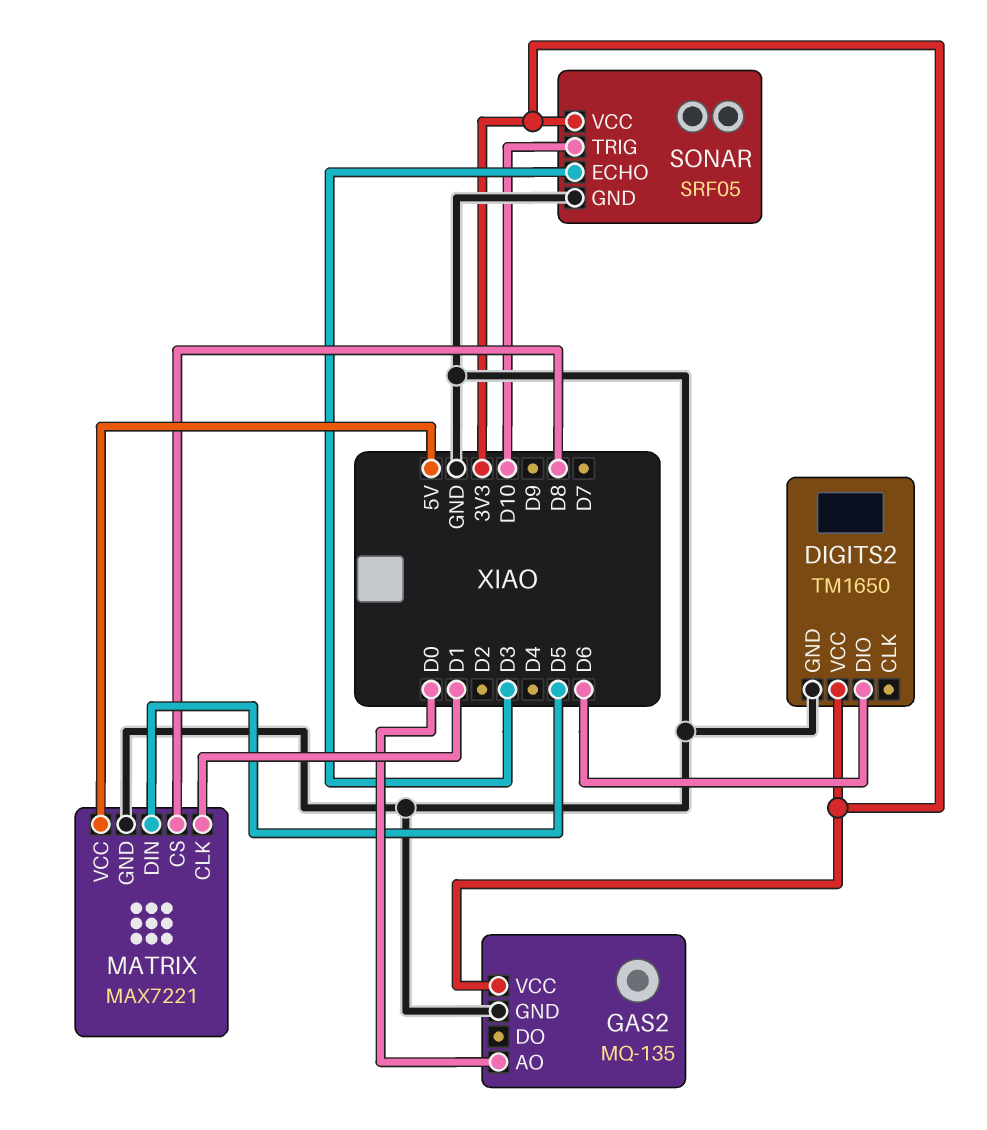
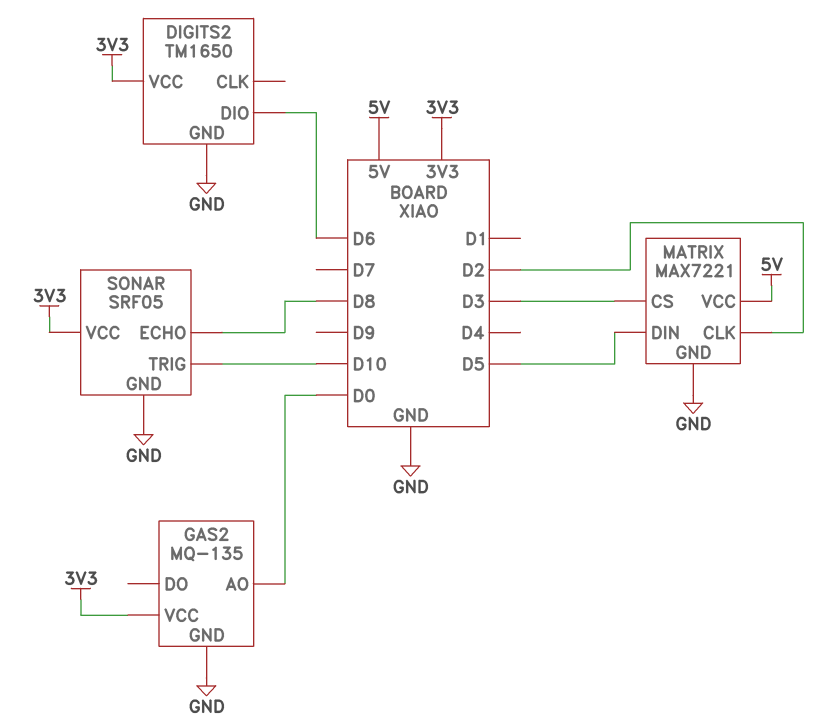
MATRIX pin CLK: D1 -> D2
MATRIX pin CS: D8 -> D3
SONAR pin ECHO: D3 -> D8

